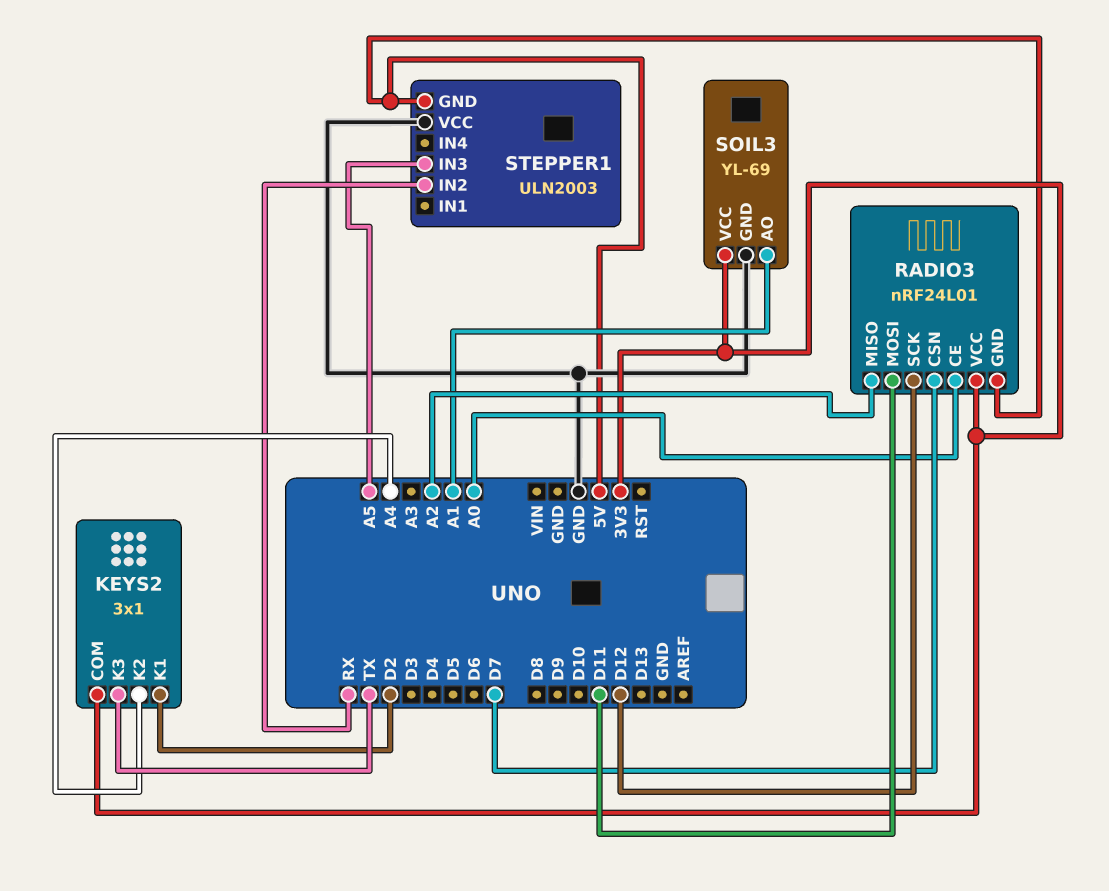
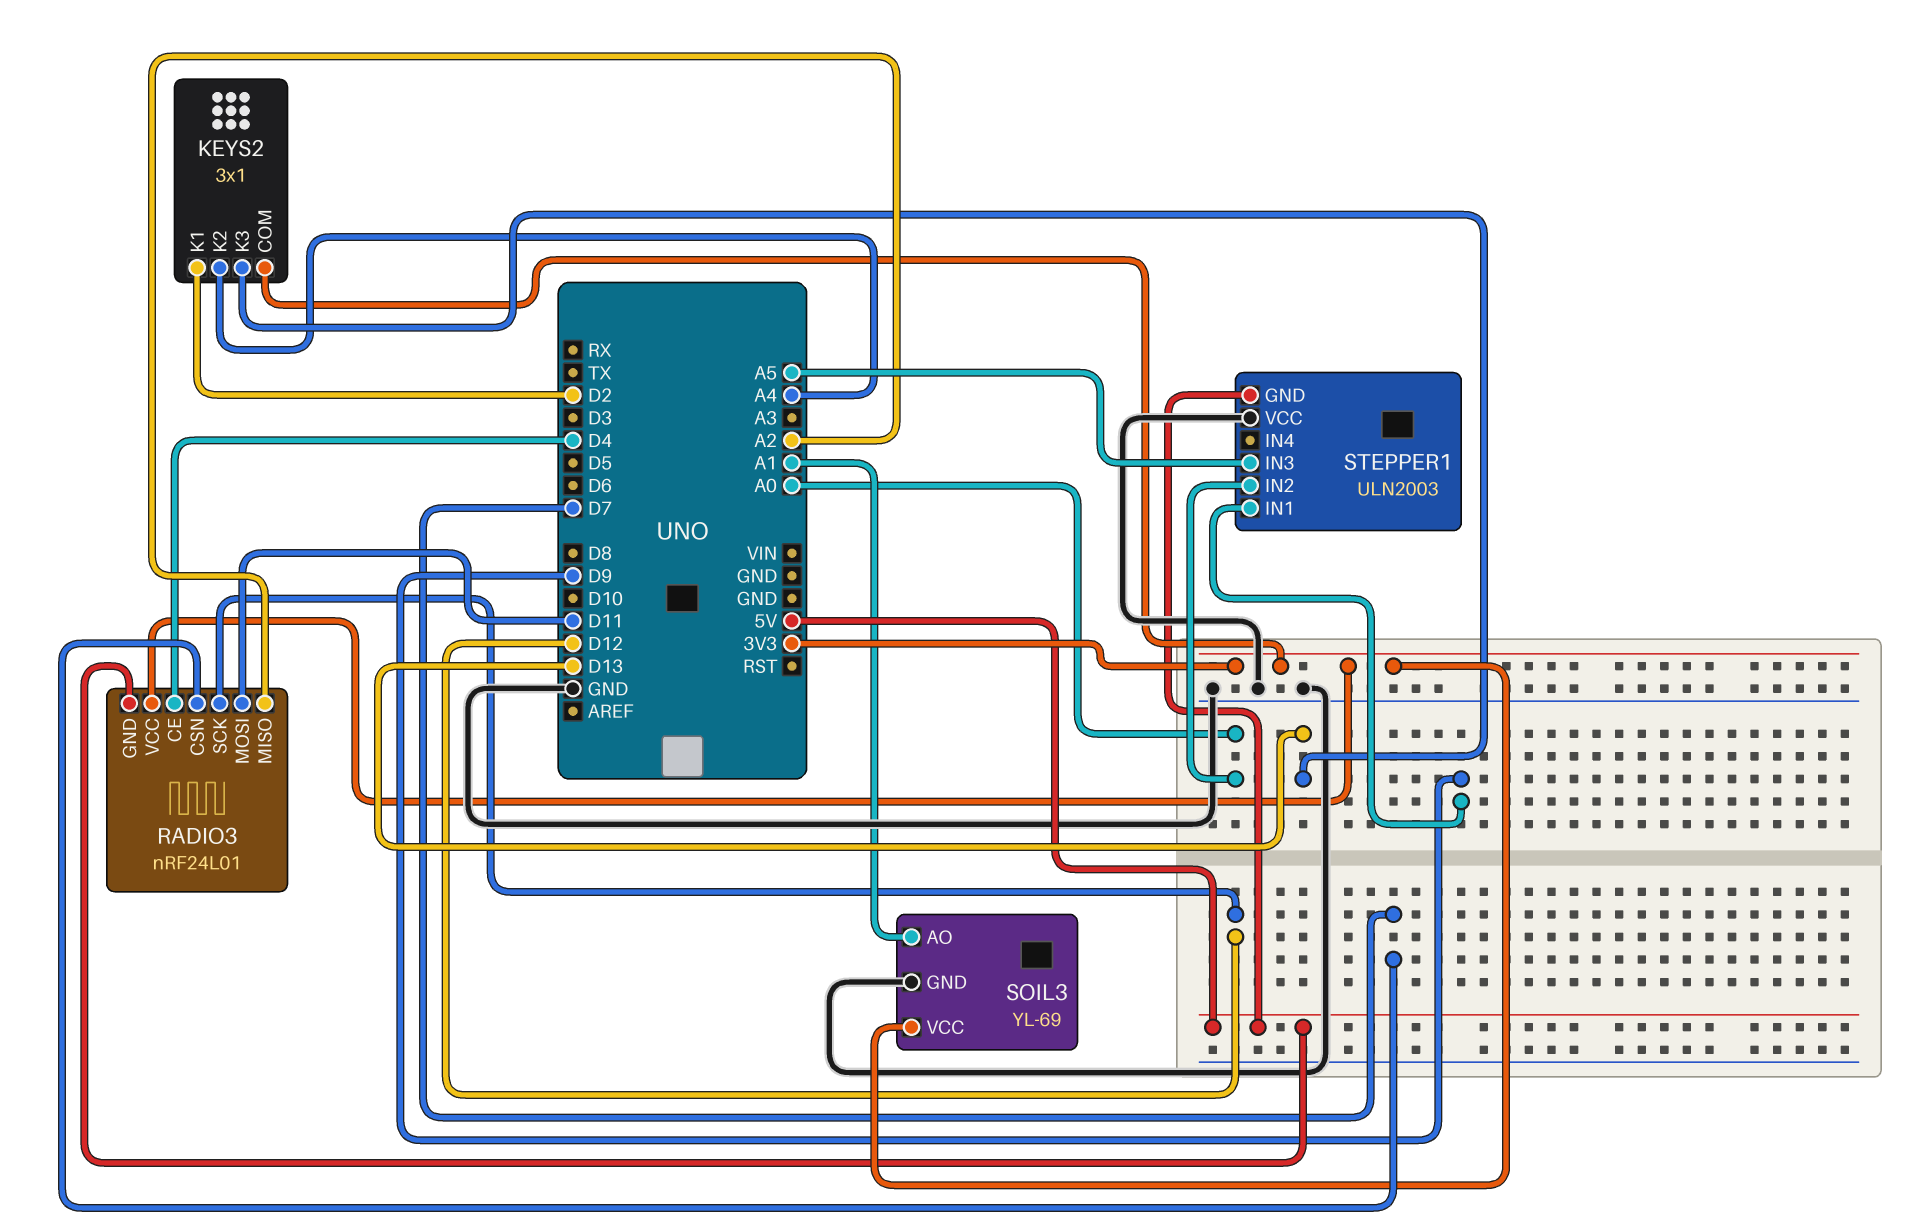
KEYS2 pin K3: TX -> D13
RADIO3 pin CE: A0 -> D4
STEPPER1 pin IN1: none -> D9
STEPPER1 pin IN2: RX -> A0

